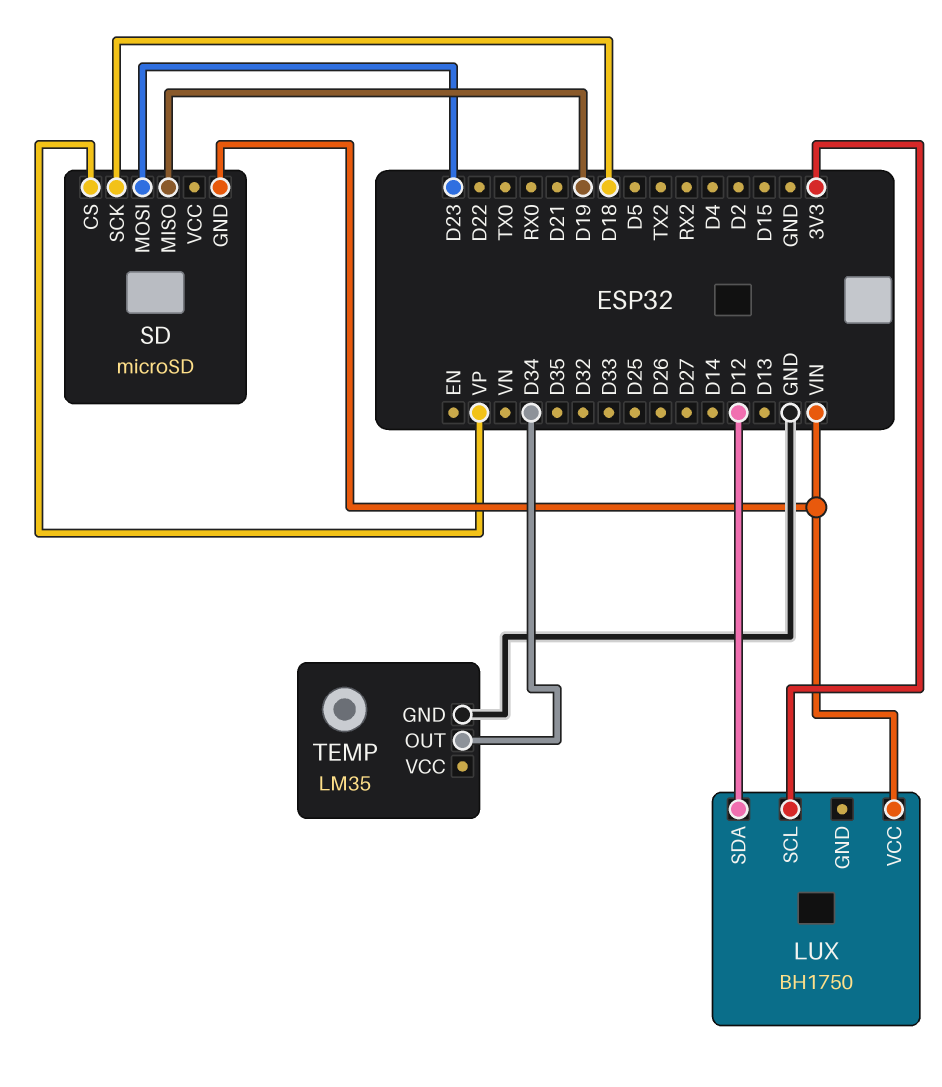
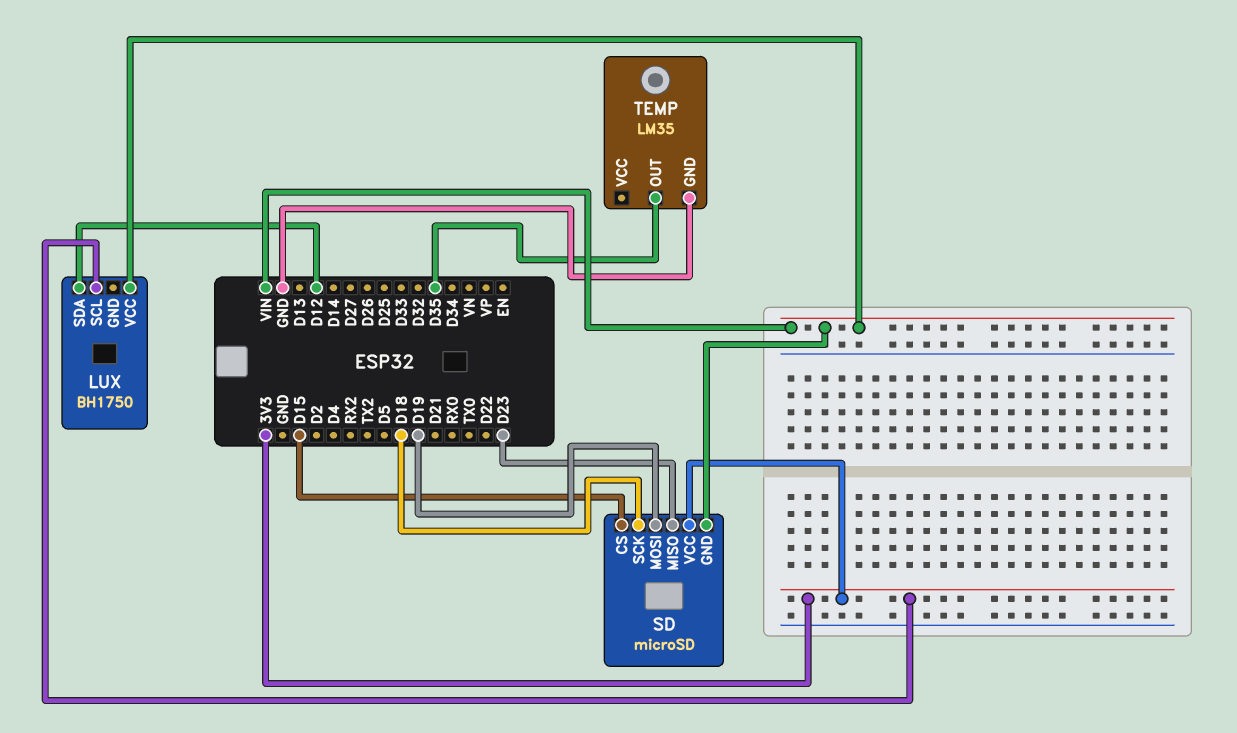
SD pin CS: VP -> D15
SD pin MISO: D19 -> D23
SD pin MOSI: D23 -> D19
SD pin VCC: none -> 3V3
TEMP pin OUT: D34 -> D35

